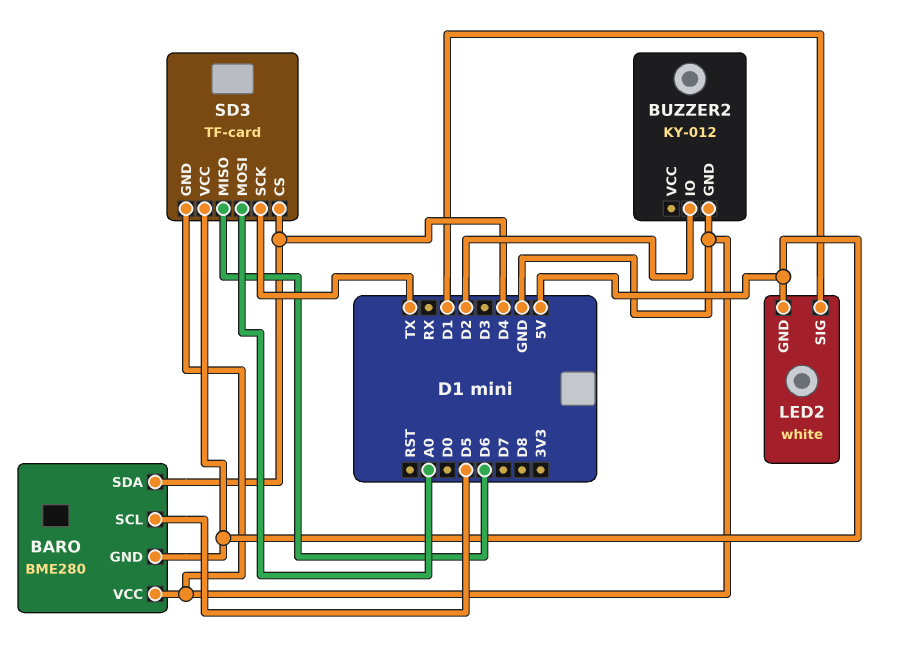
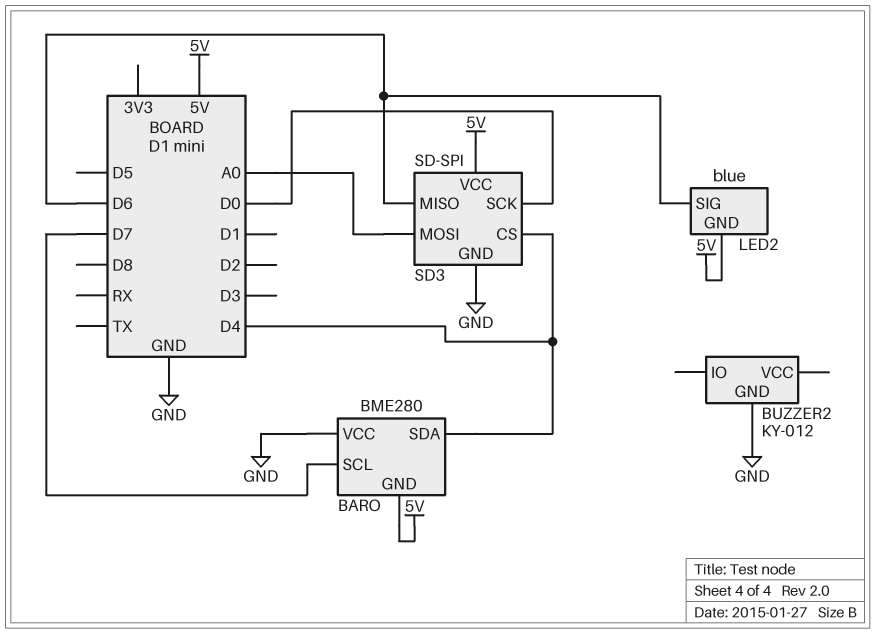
BARO pin SCL: D5 -> D7
BUZZER2 pin IO: D2 -> none
LED2: white -> blue
LED2 pin SIG: D1 -> D6
SD3: TF-card -> SD-SPI
SD3 pin SCK: TX -> D0

